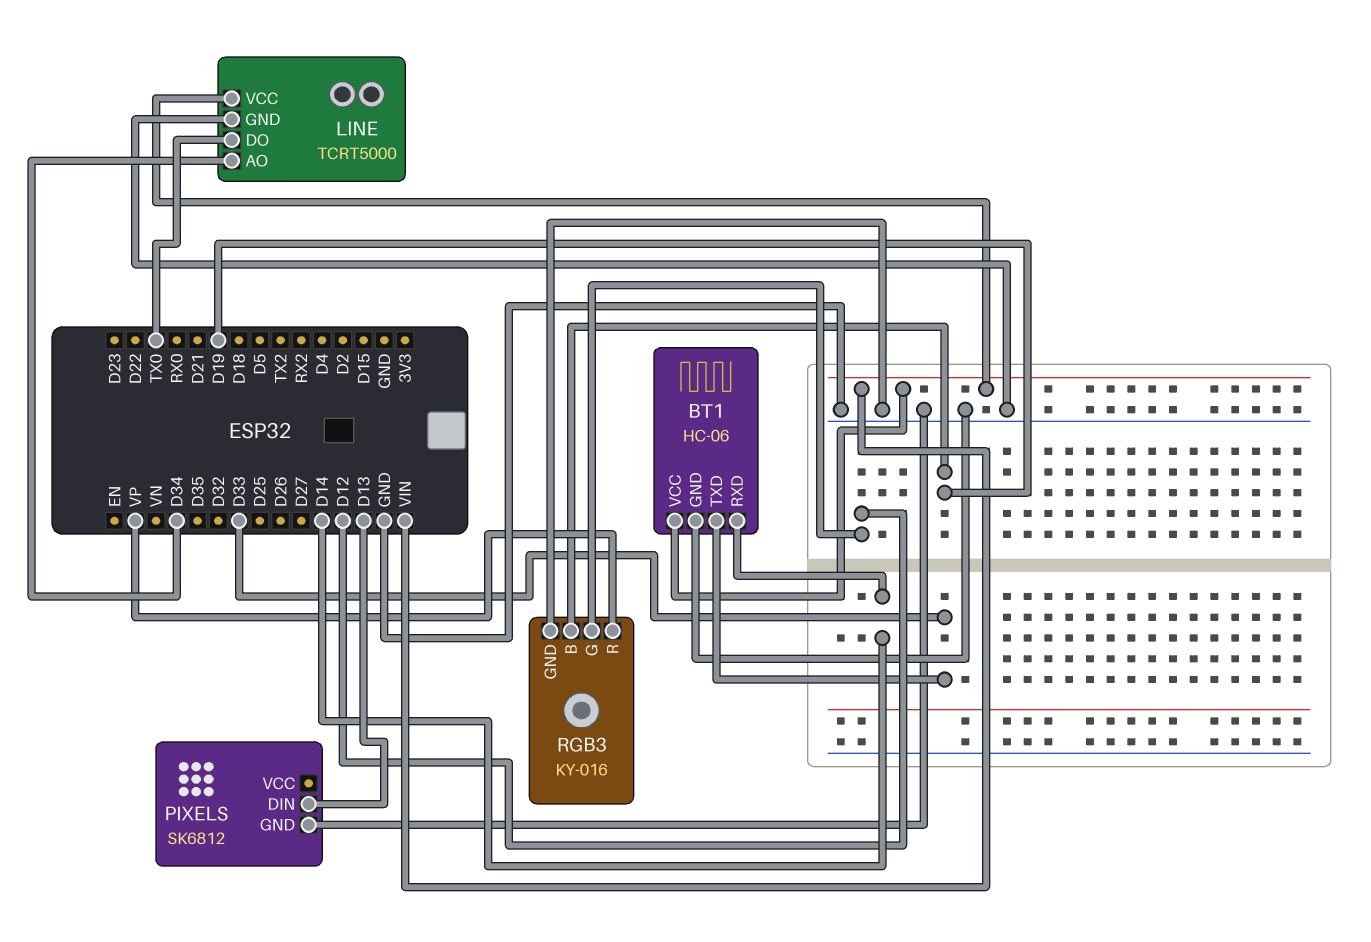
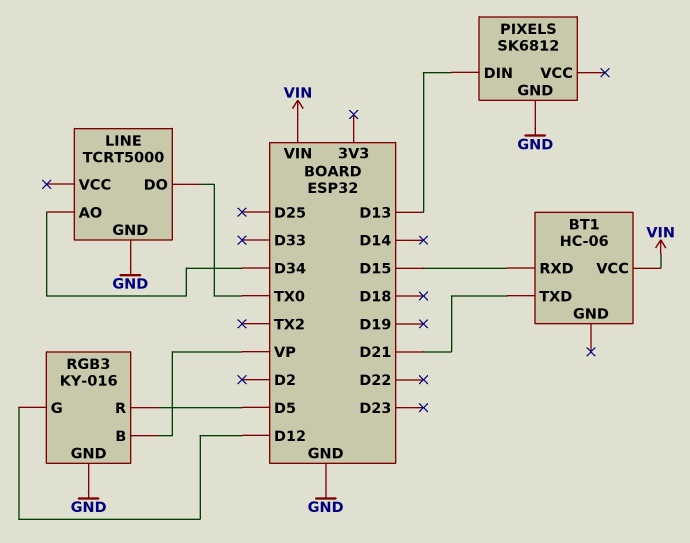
BT1 pin GND: GND -> none
BT1 pin RXD: D14 -> D15
BT1 pin TXD: D33 -> D21
LINE pin VCC: VIN -> none
RGB3 pin B: D19 -> VP
RGB3 pin R: VP -> D5

